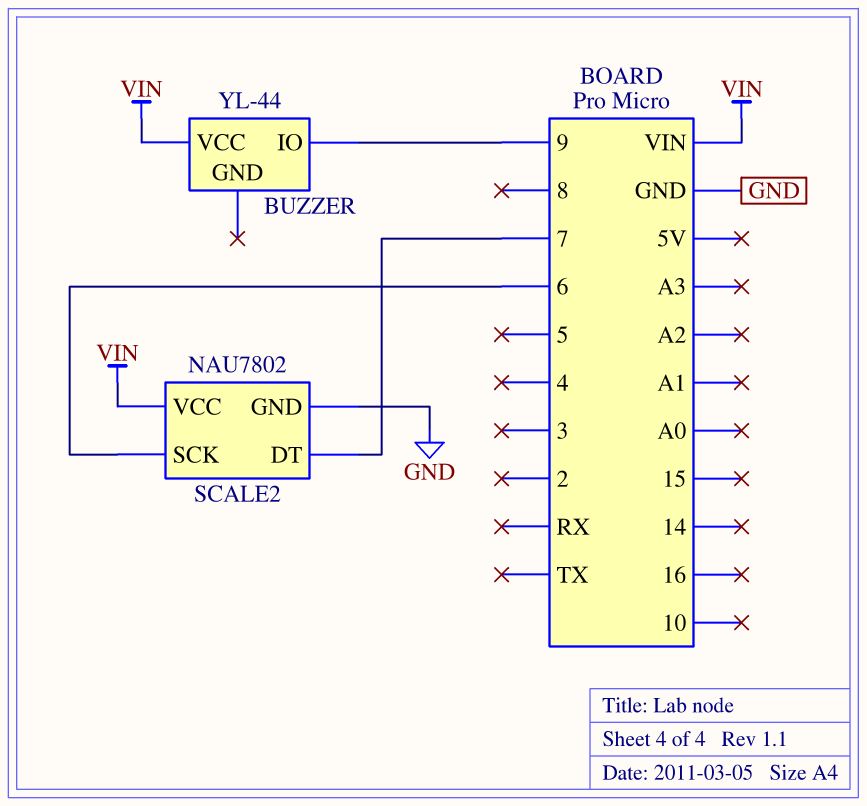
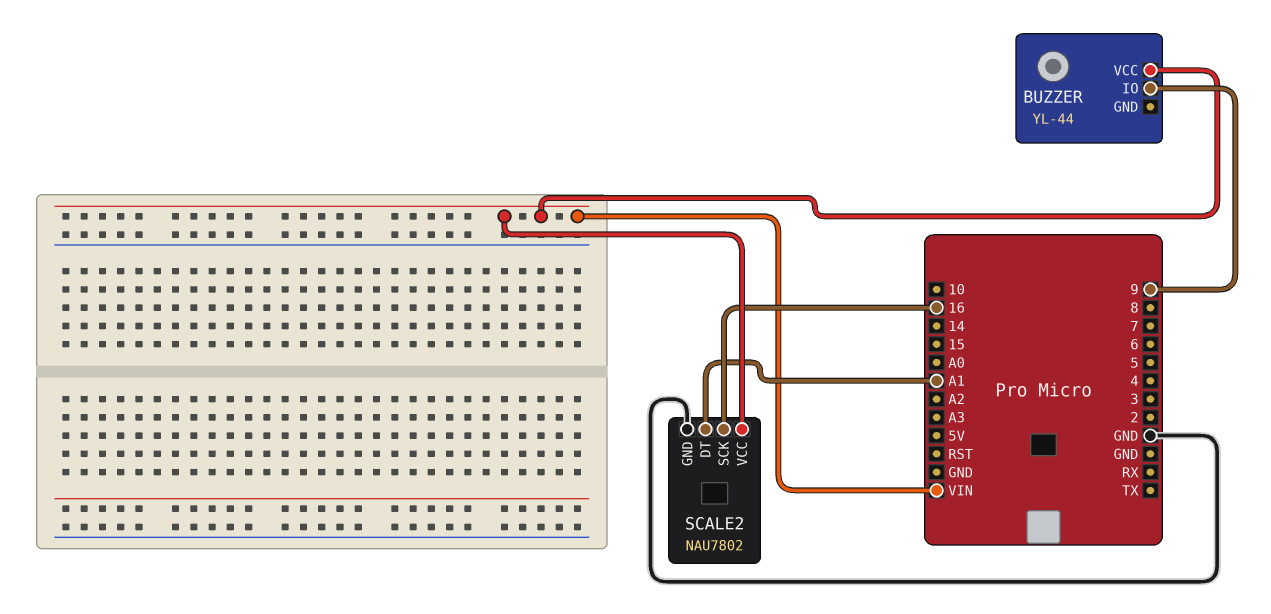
SCALE2 pin DT: 7 -> A1
SCALE2 pin SCK: 6 -> 16

